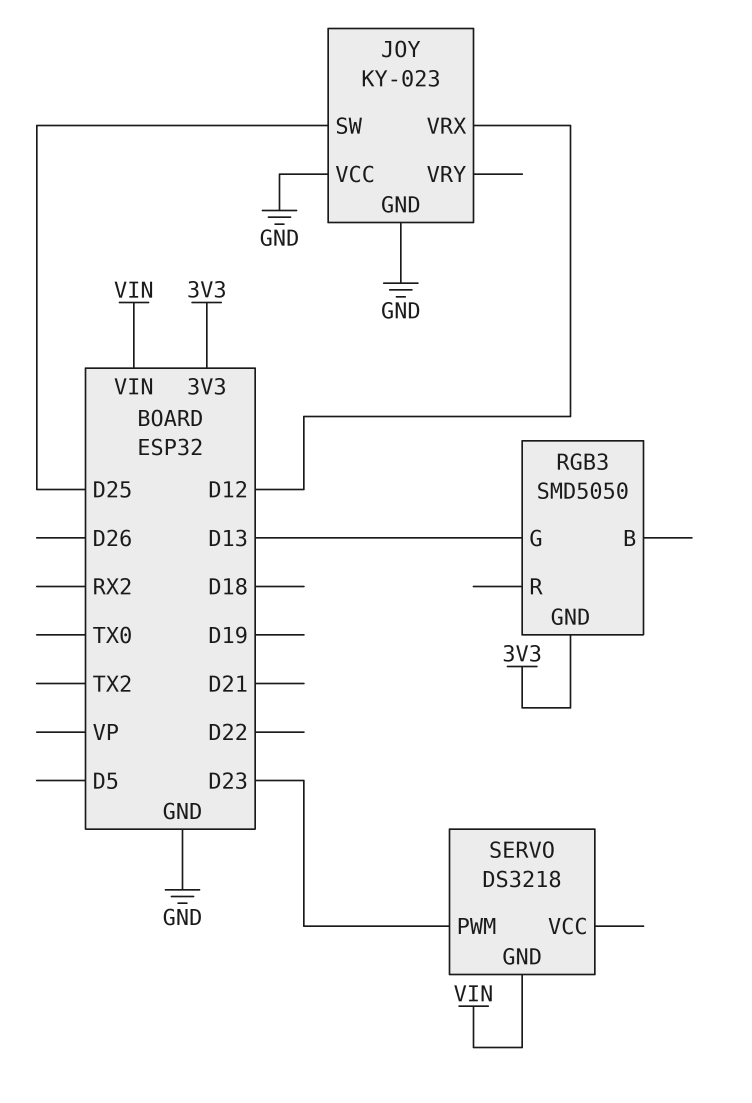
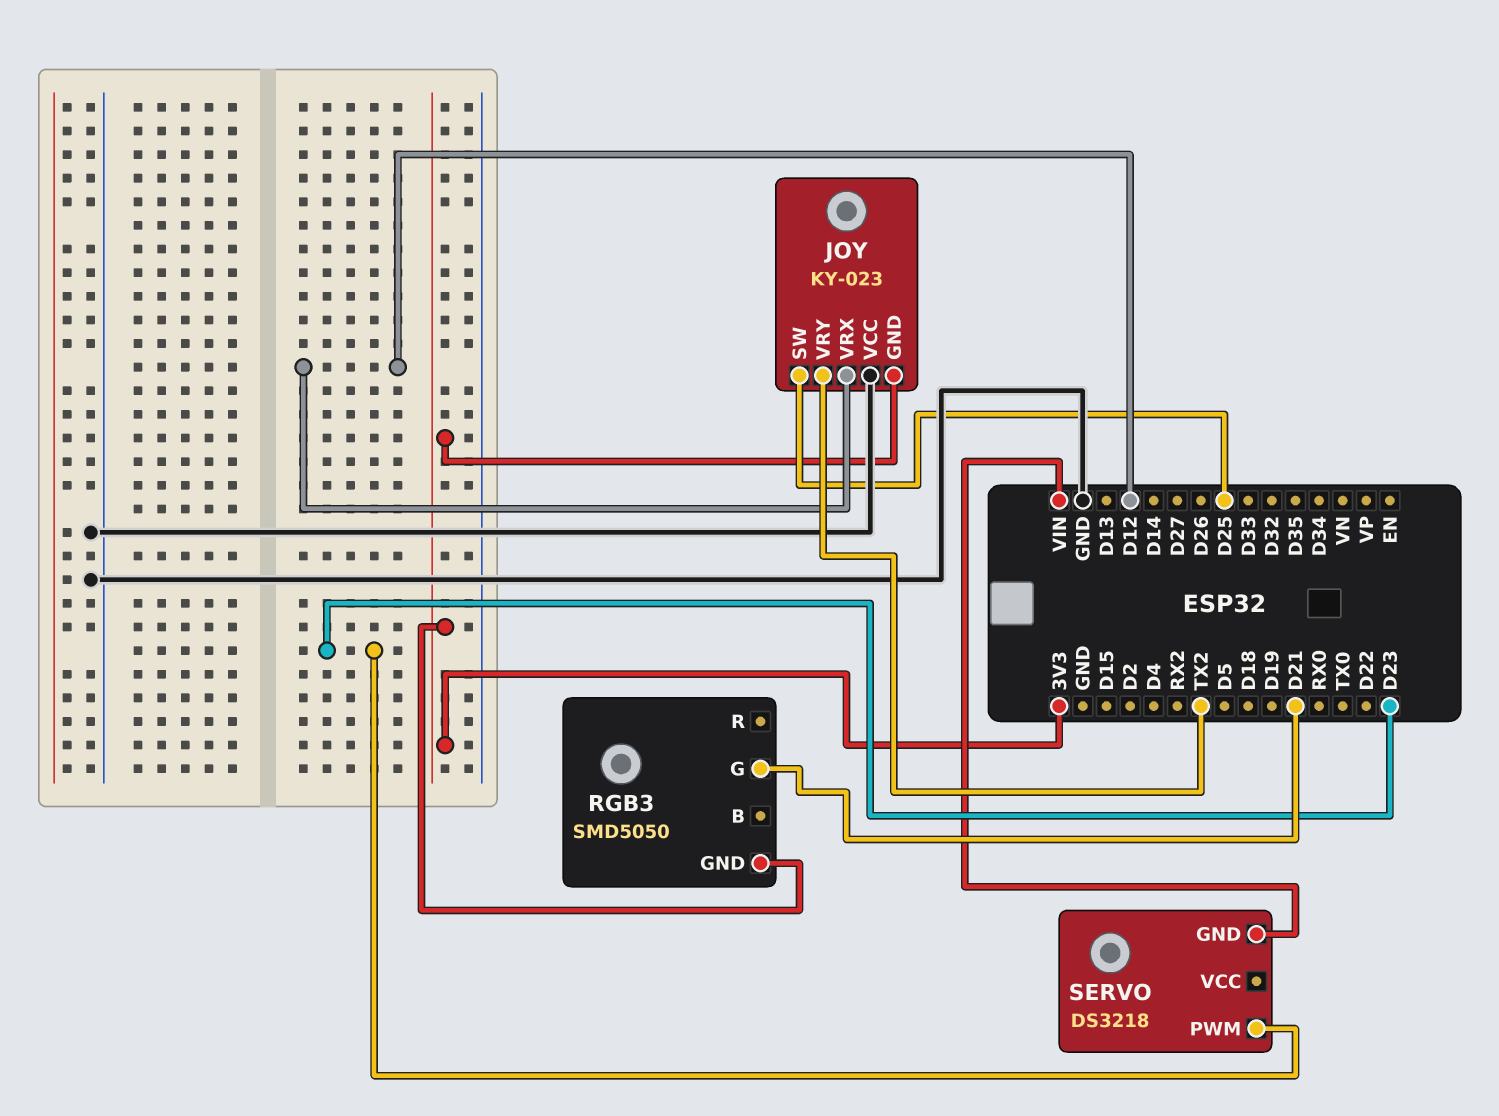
JOY pin GND: GND -> 3V3
JOY pin VRY: none -> TX2
RGB3 pin G: D13 -> D21

